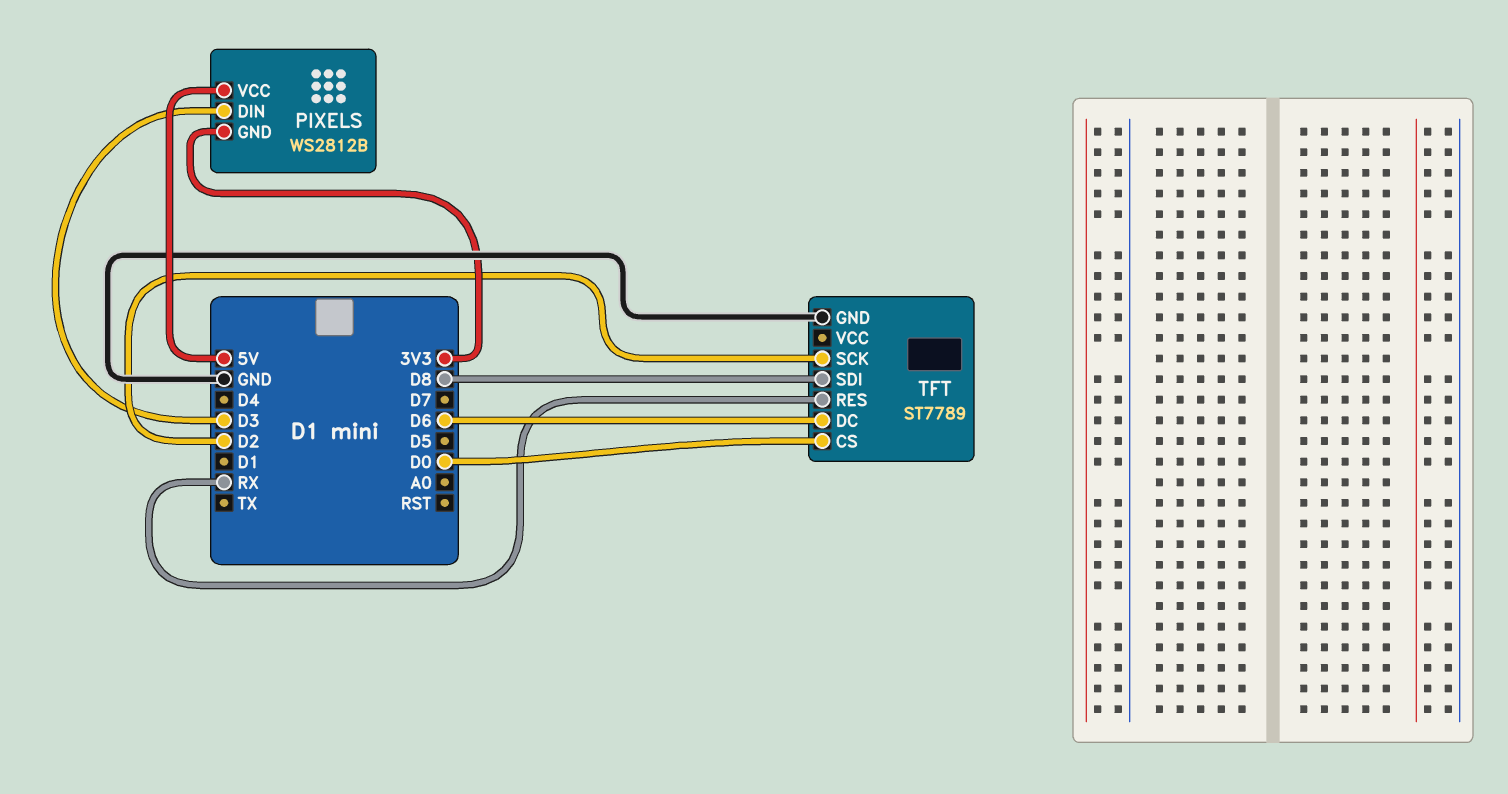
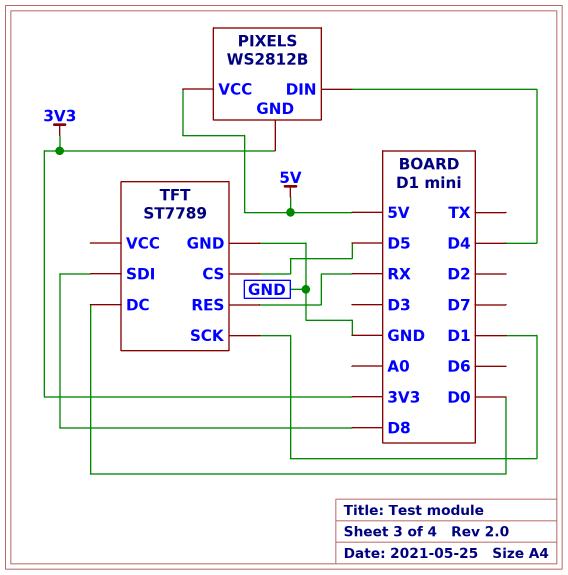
PIXELS pin DIN: D3 -> D4
TFT pin CS: D0 -> D5
TFT pin DC: D6 -> D0
TFT pin SCK: D2 -> D1

